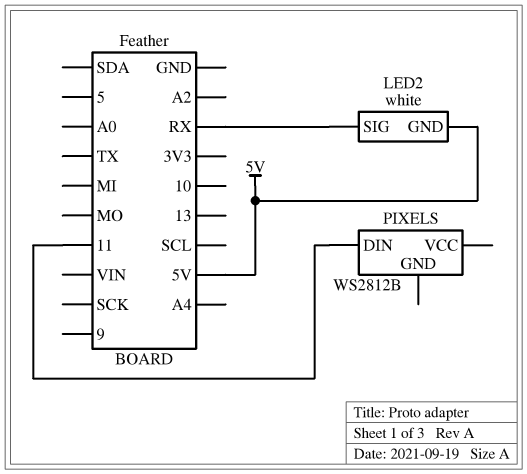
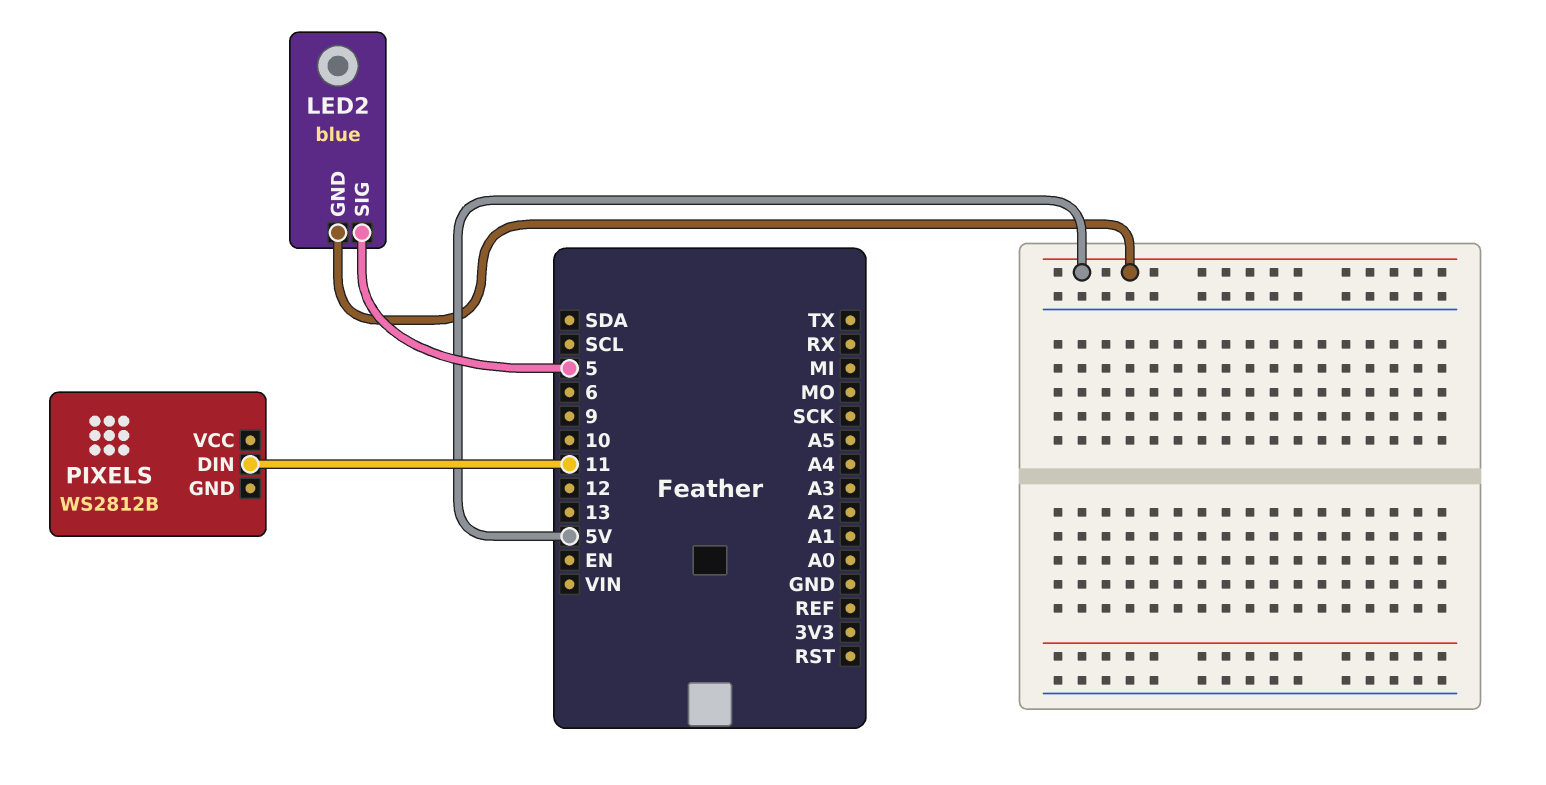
LED2: white -> blue
LED2 pin SIG: RX -> 5

